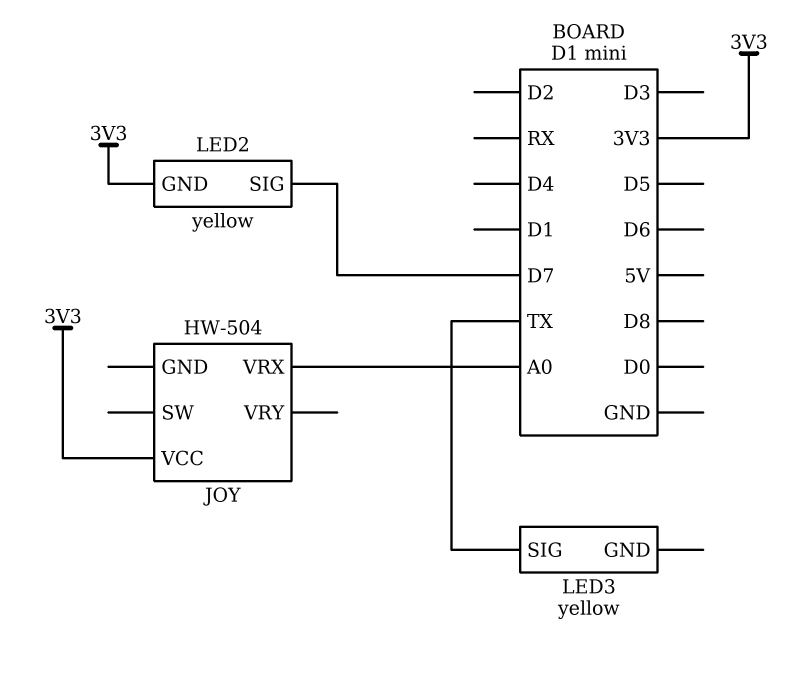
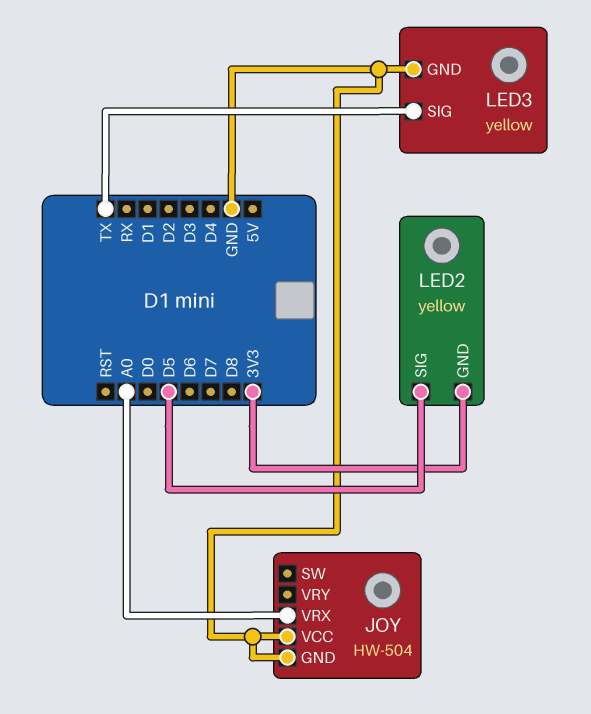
JOY pin GND: none -> GND
JOY pin VCC: 3V3 -> GND
LED2 pin SIG: D7 -> D5
LED3 pin GND: none -> GND

